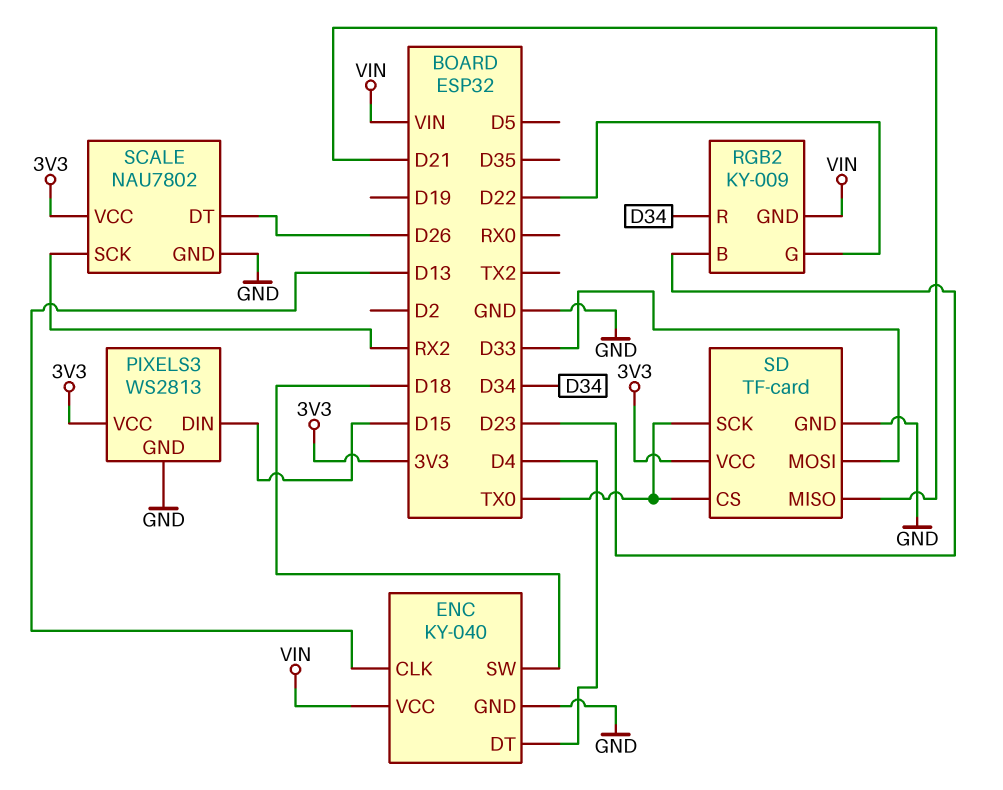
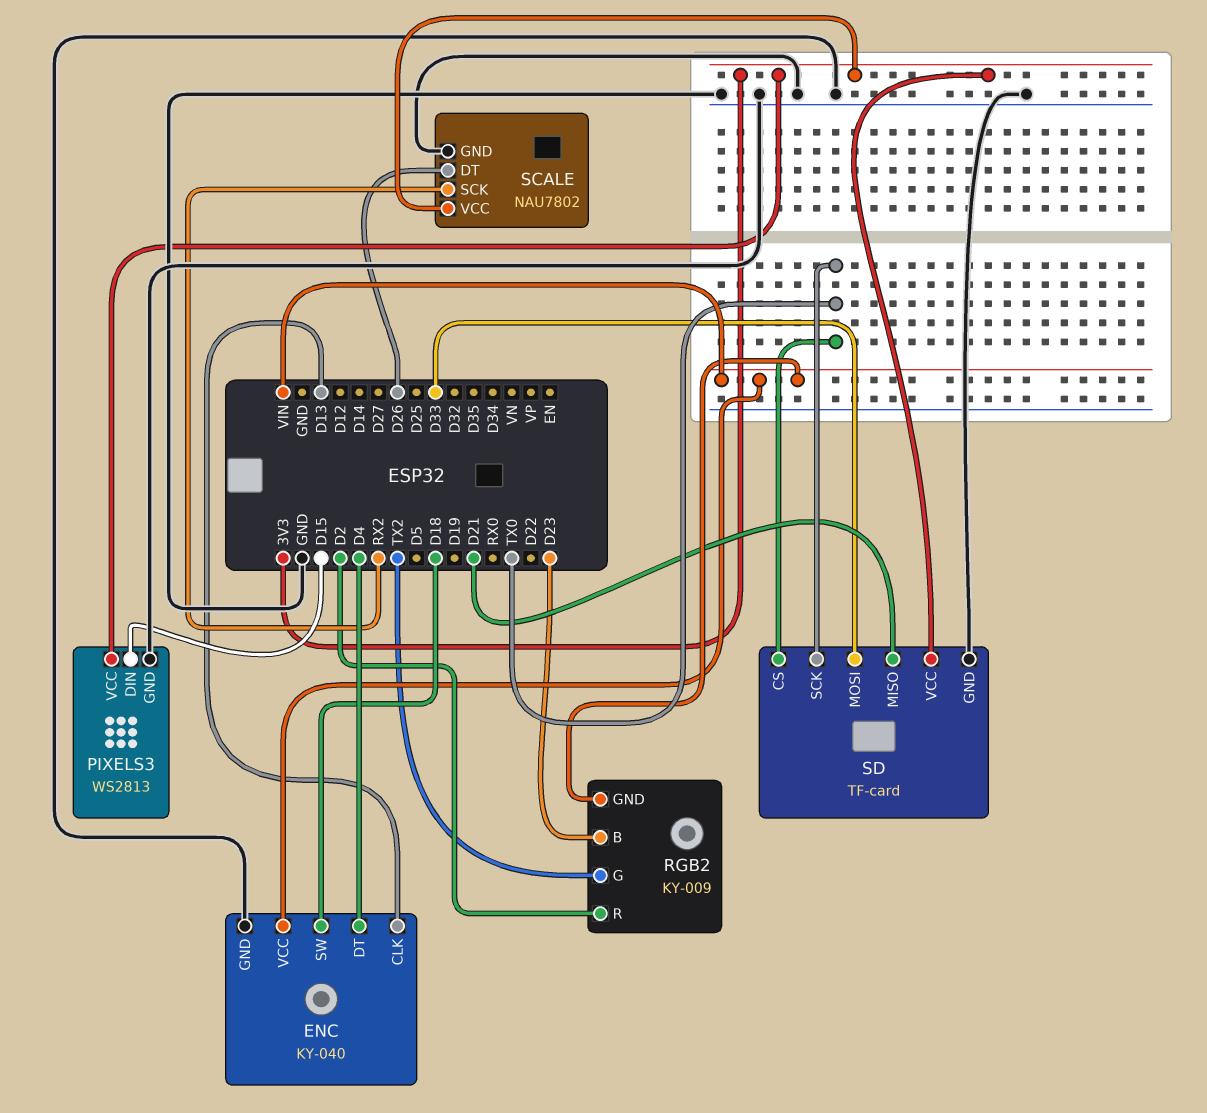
RGB2 pin G: D22 -> TX2
RGB2 pin R: D34 -> D2

